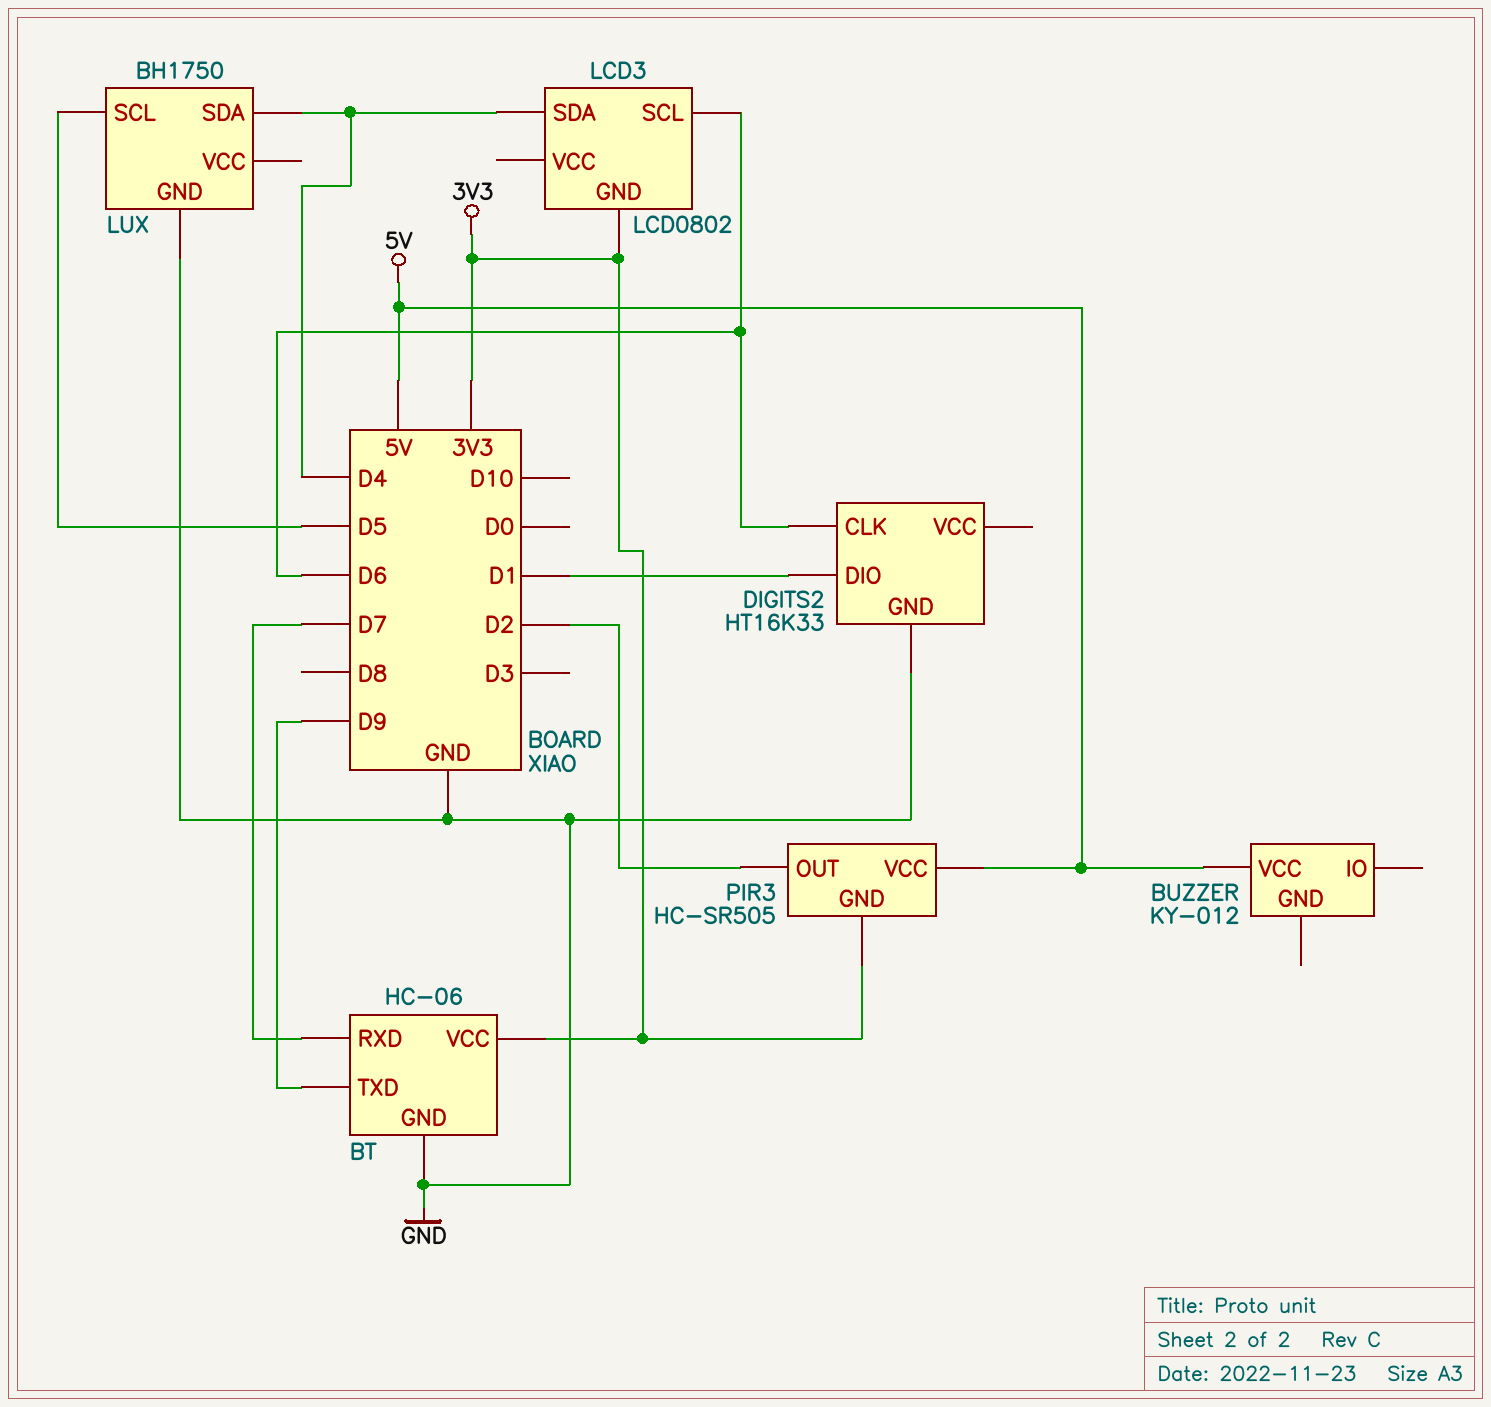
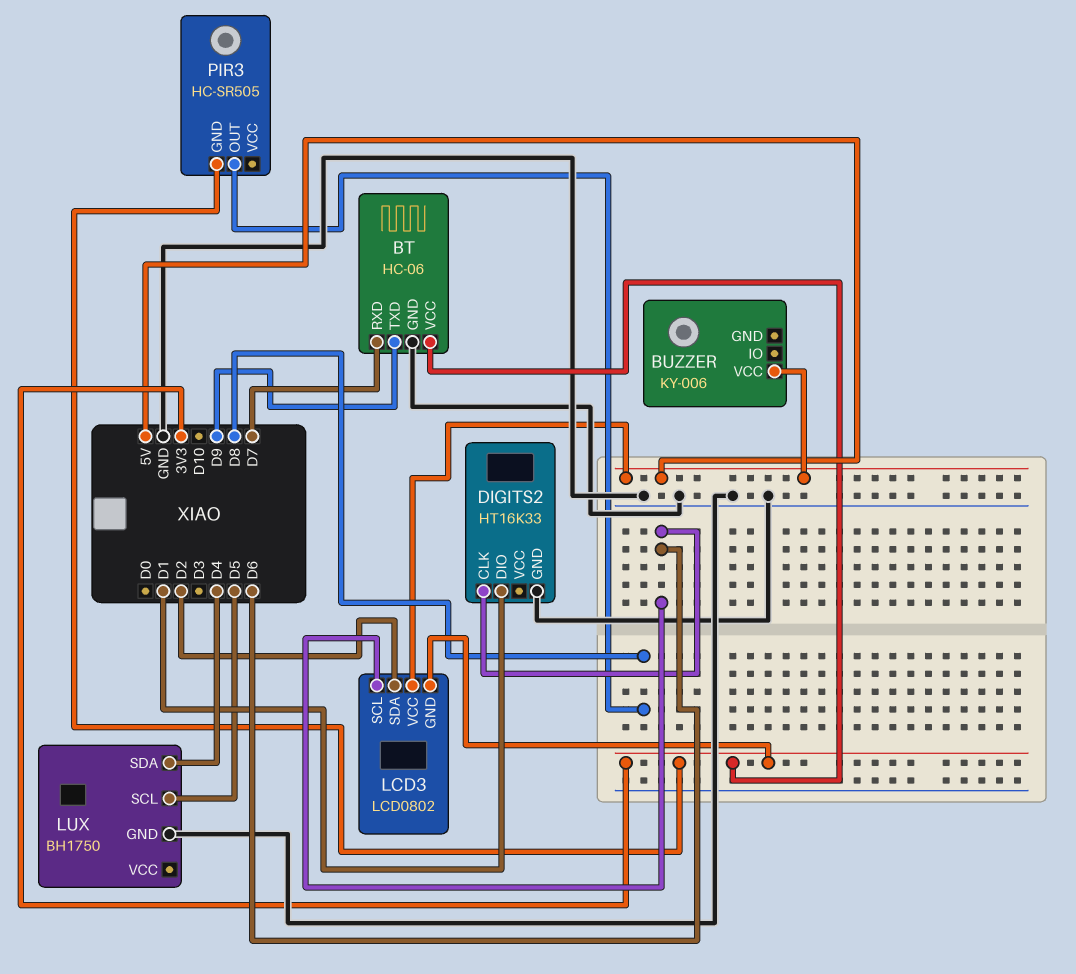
BUZZER: KY-012 -> KY-006
LCD3 pin SDA: D4 -> D2
LCD3 pin VCC: none -> 5V
PIR3 pin OUT: D2 -> D8
PIR3 pin VCC: 5V -> none

